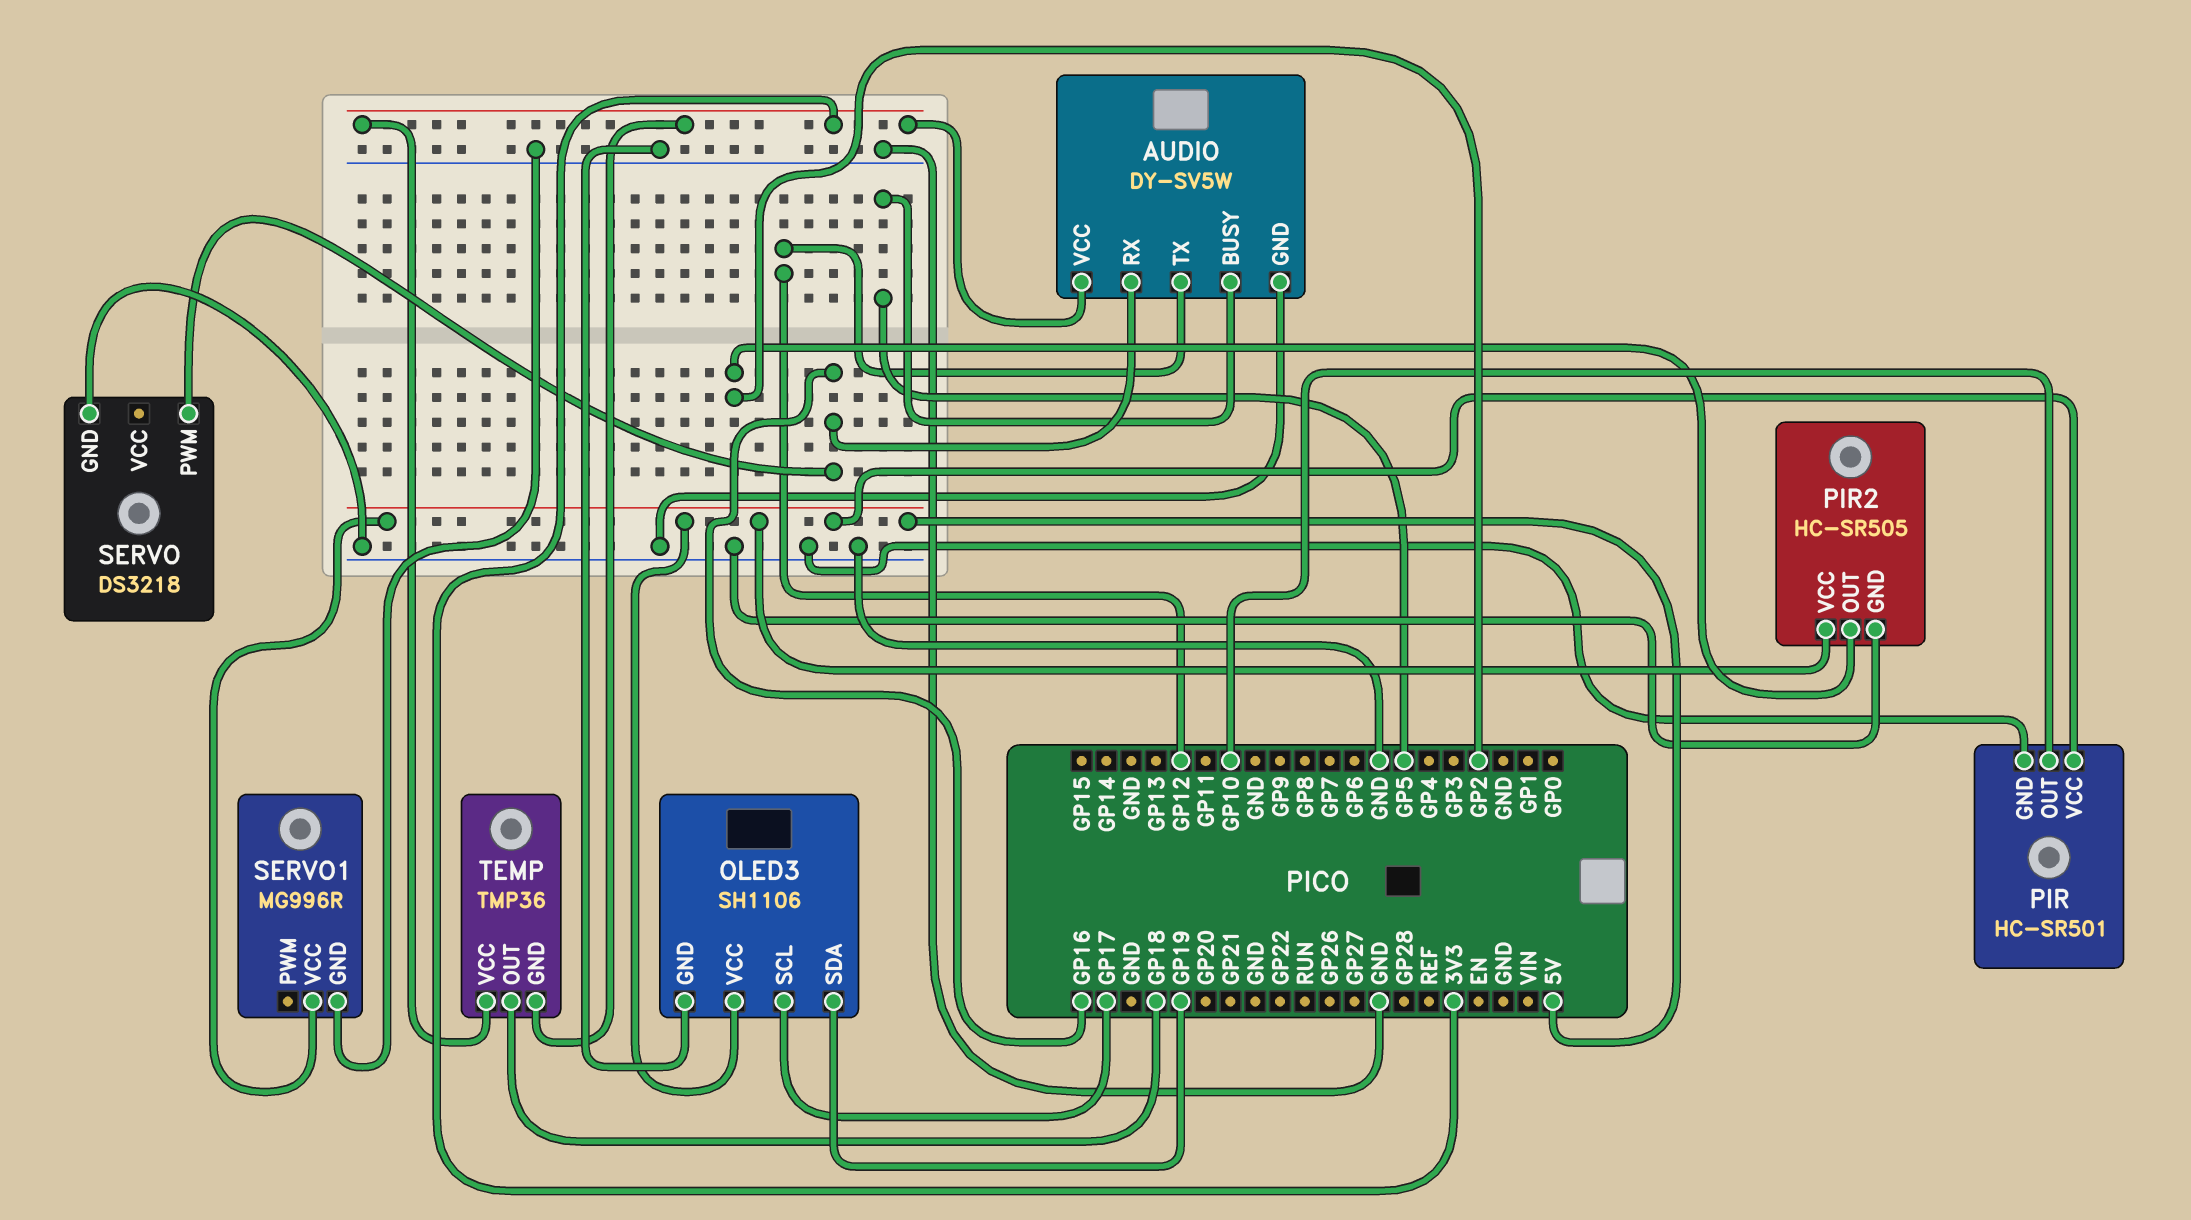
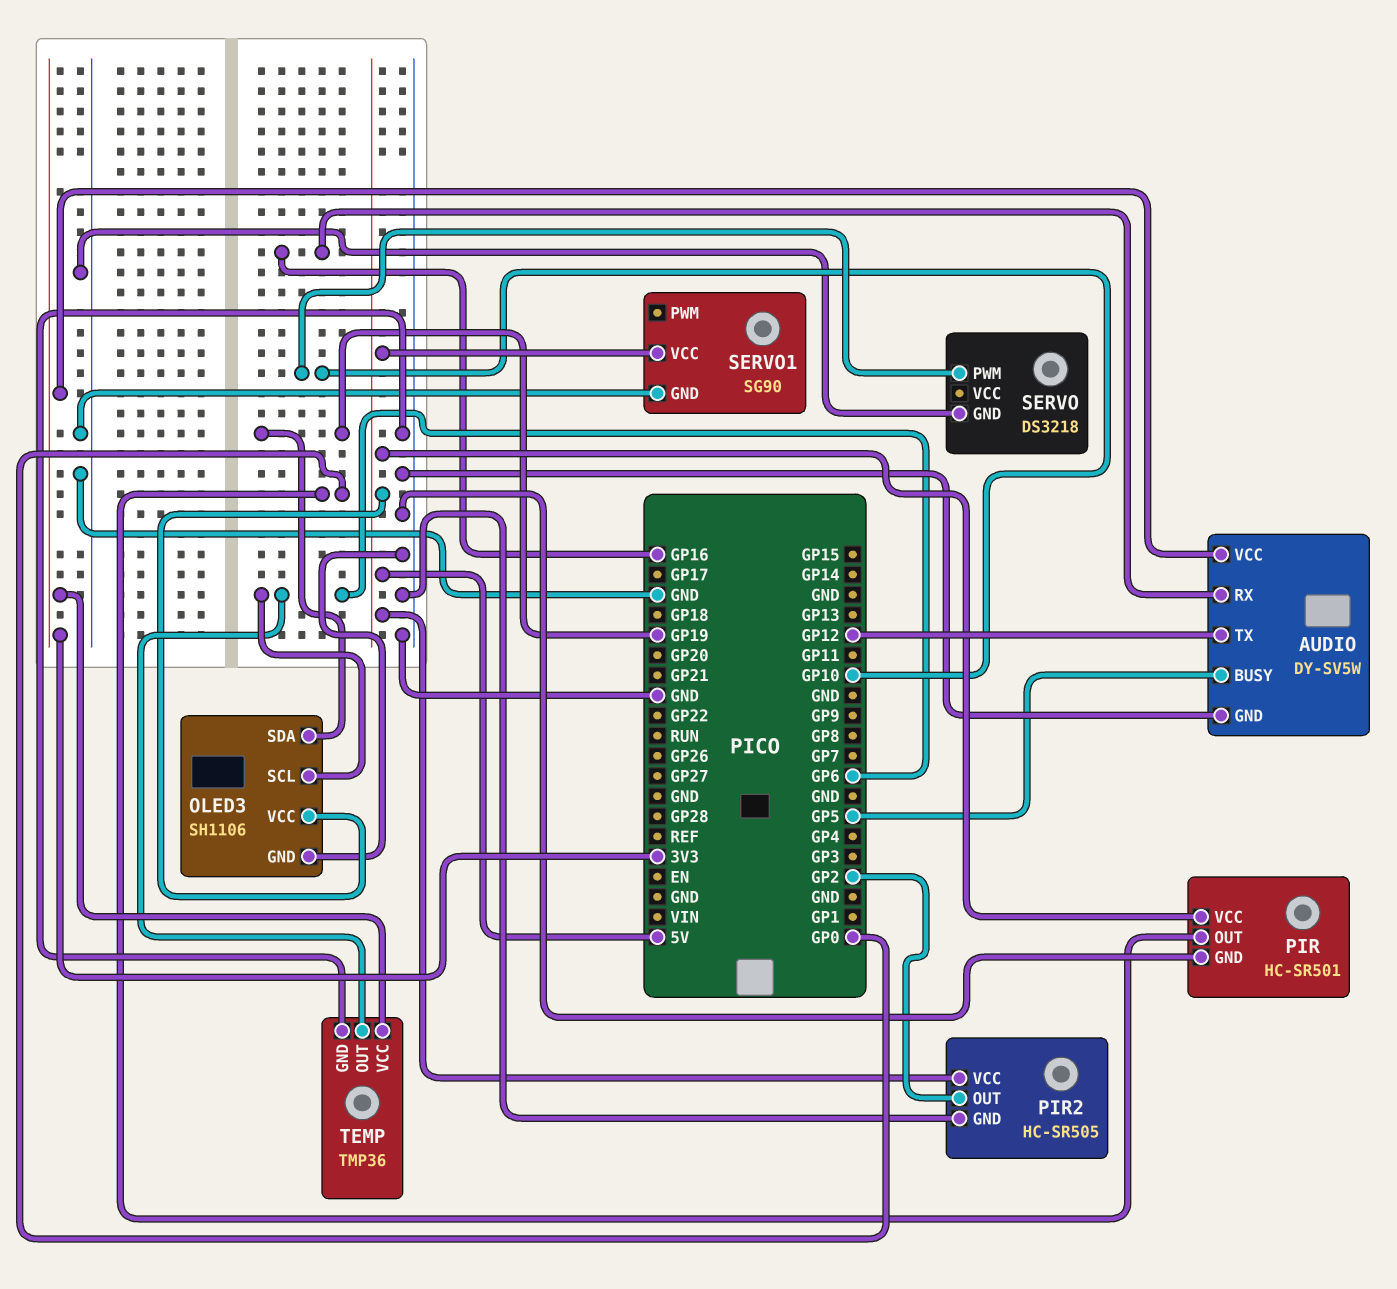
OLED3 pin SCL: GP17 -> GP6
PIR pin OUT: GP10 -> GP0
SERVO pin PWM: GP16 -> GP10
SERVO1: MG996R -> SG90
TEMP pin GND: 3V3 -> GND
TEMP pin OUT: GP18 -> GP6

